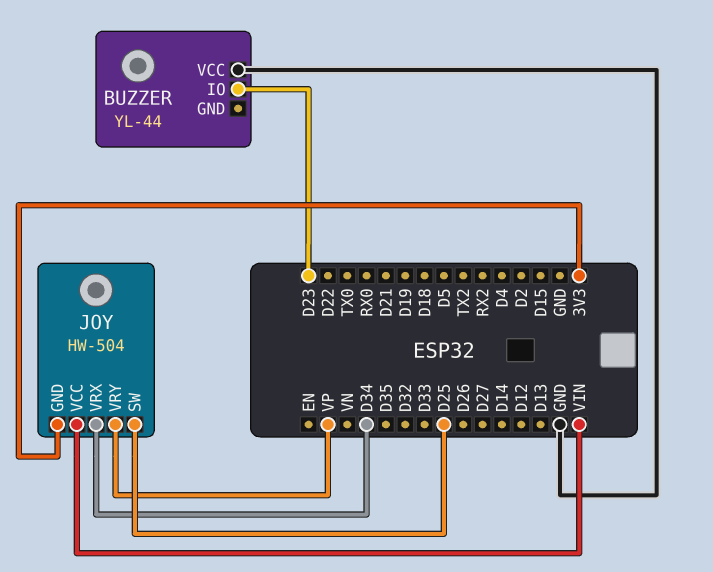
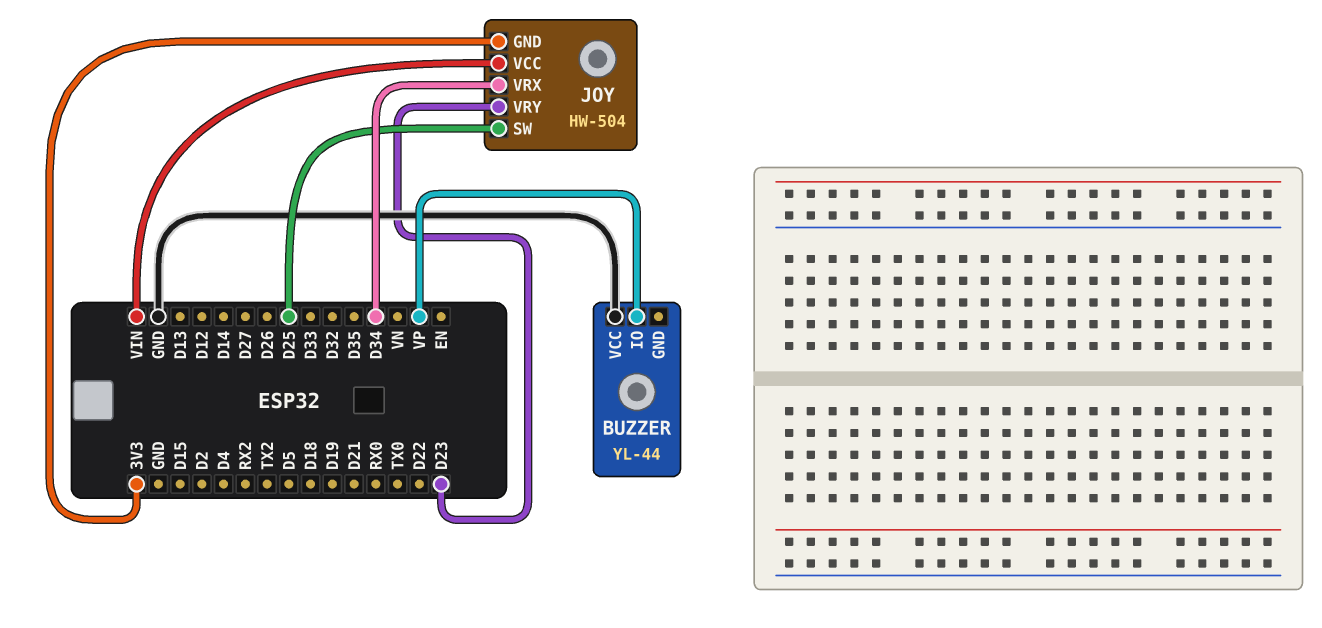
BUZZER pin IO: D23 -> VP
JOY pin VRY: VP -> D23

